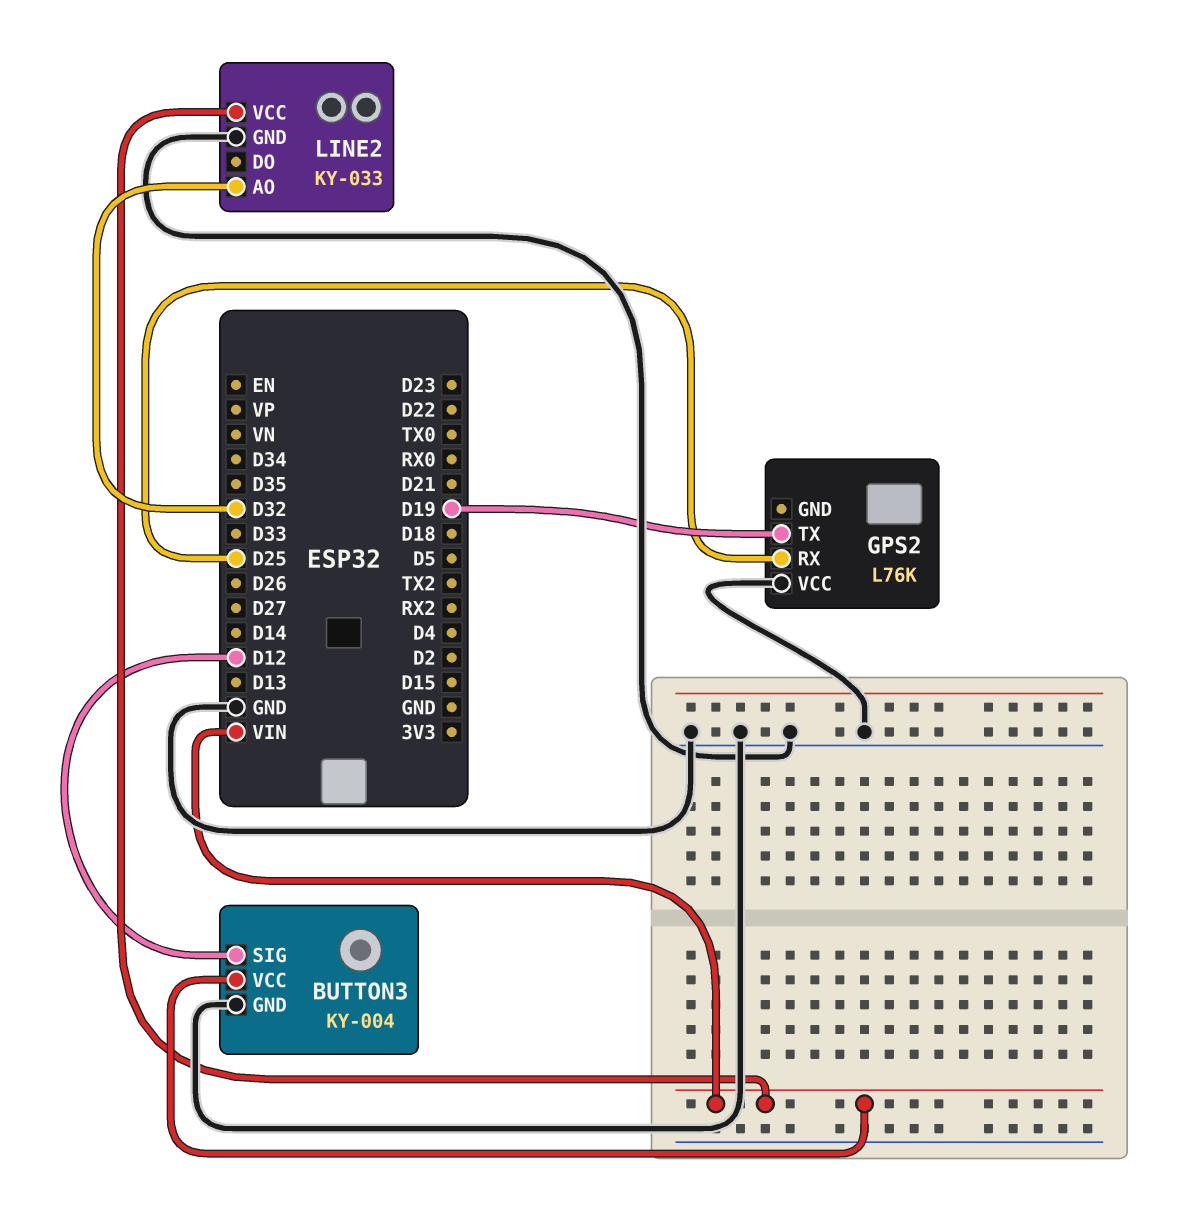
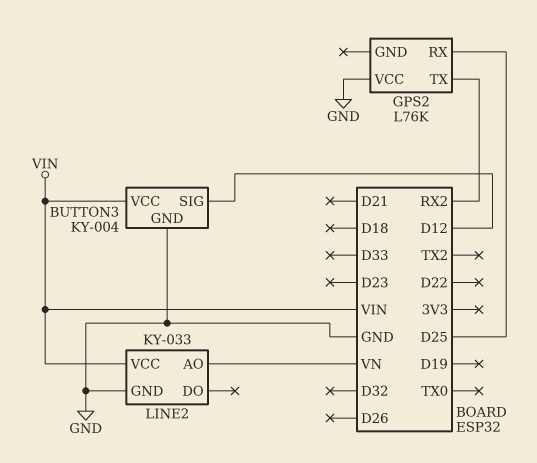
GPS2 pin TX: D19 -> RX2
LINE2 pin AO: D32 -> VN

